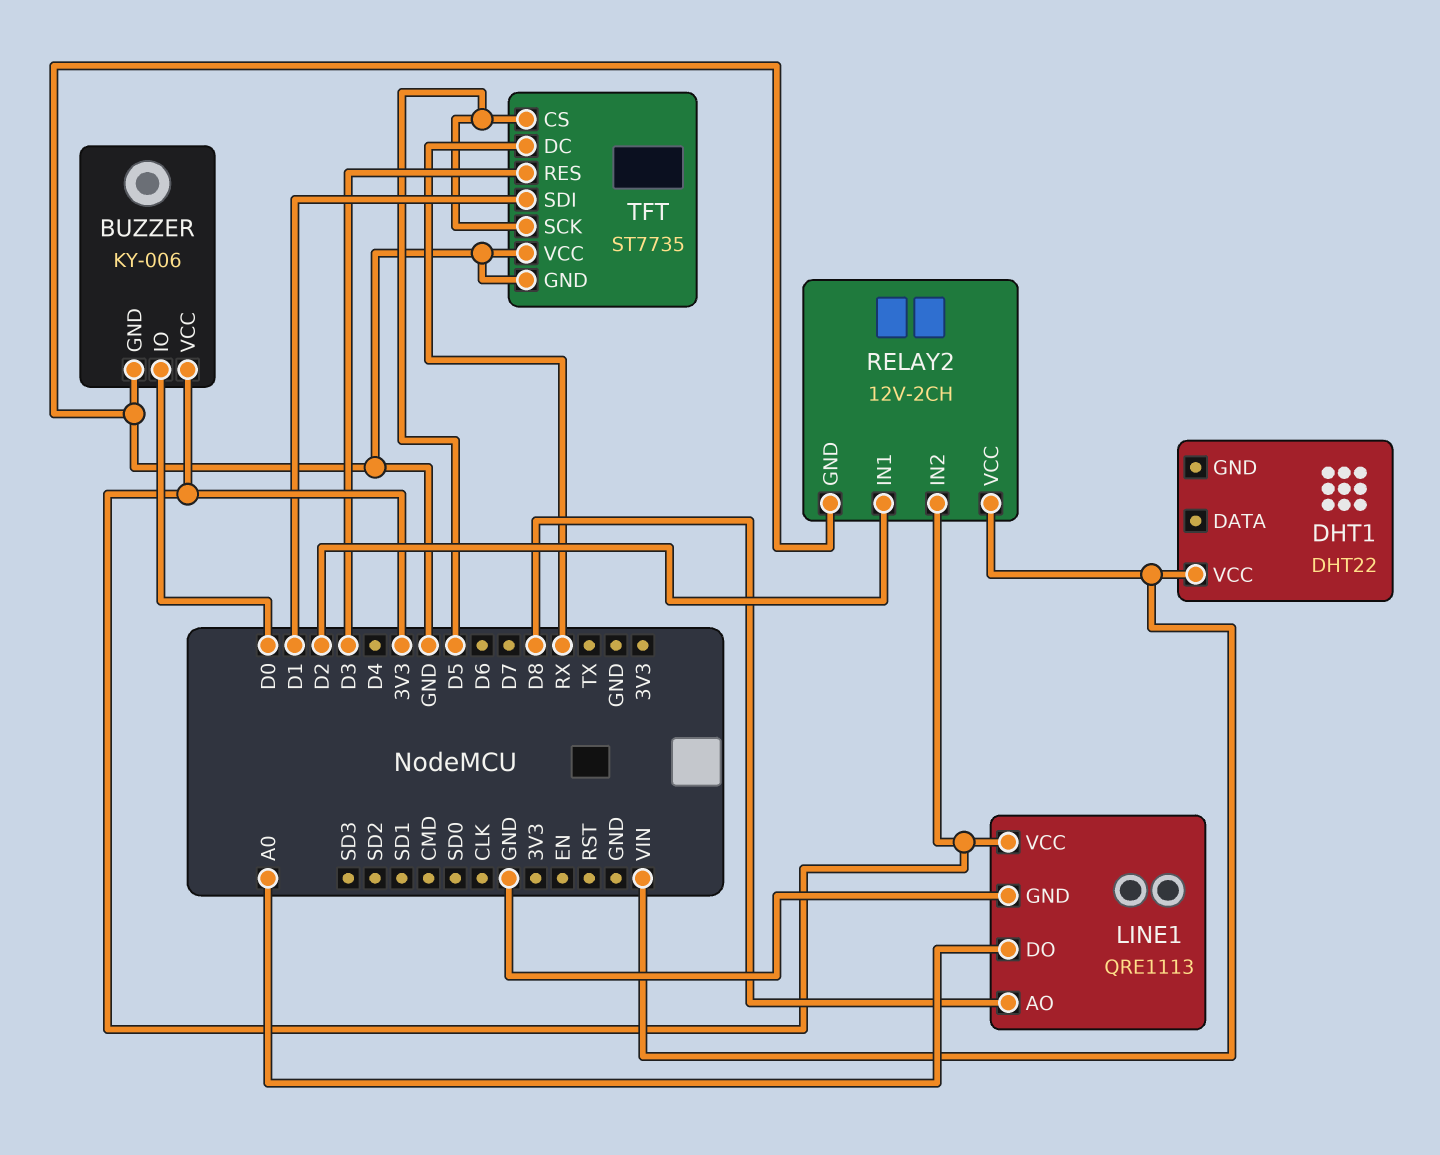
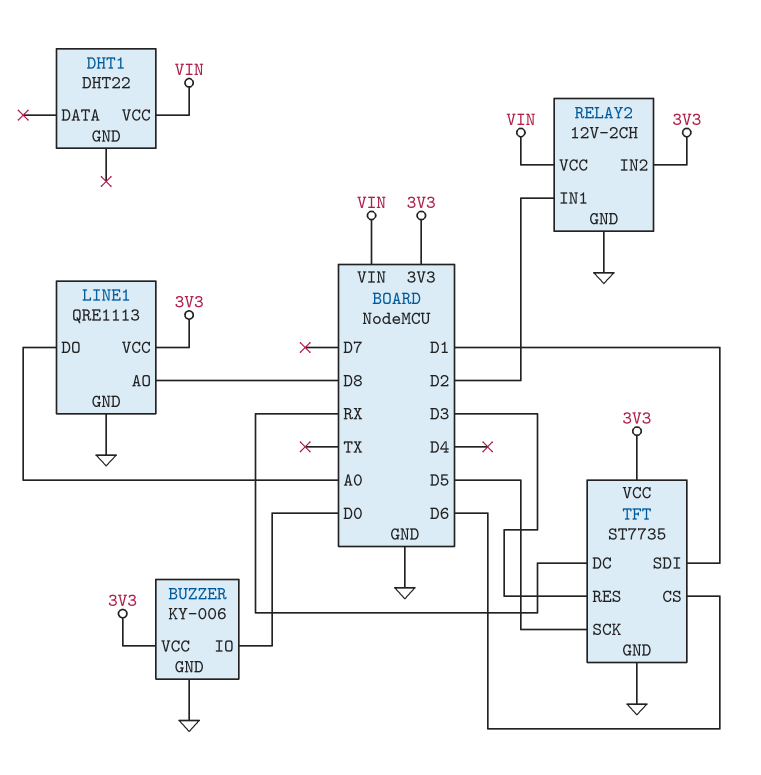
TFT pin CS: D5 -> D6
TFT pin VCC: GND -> 3V3

